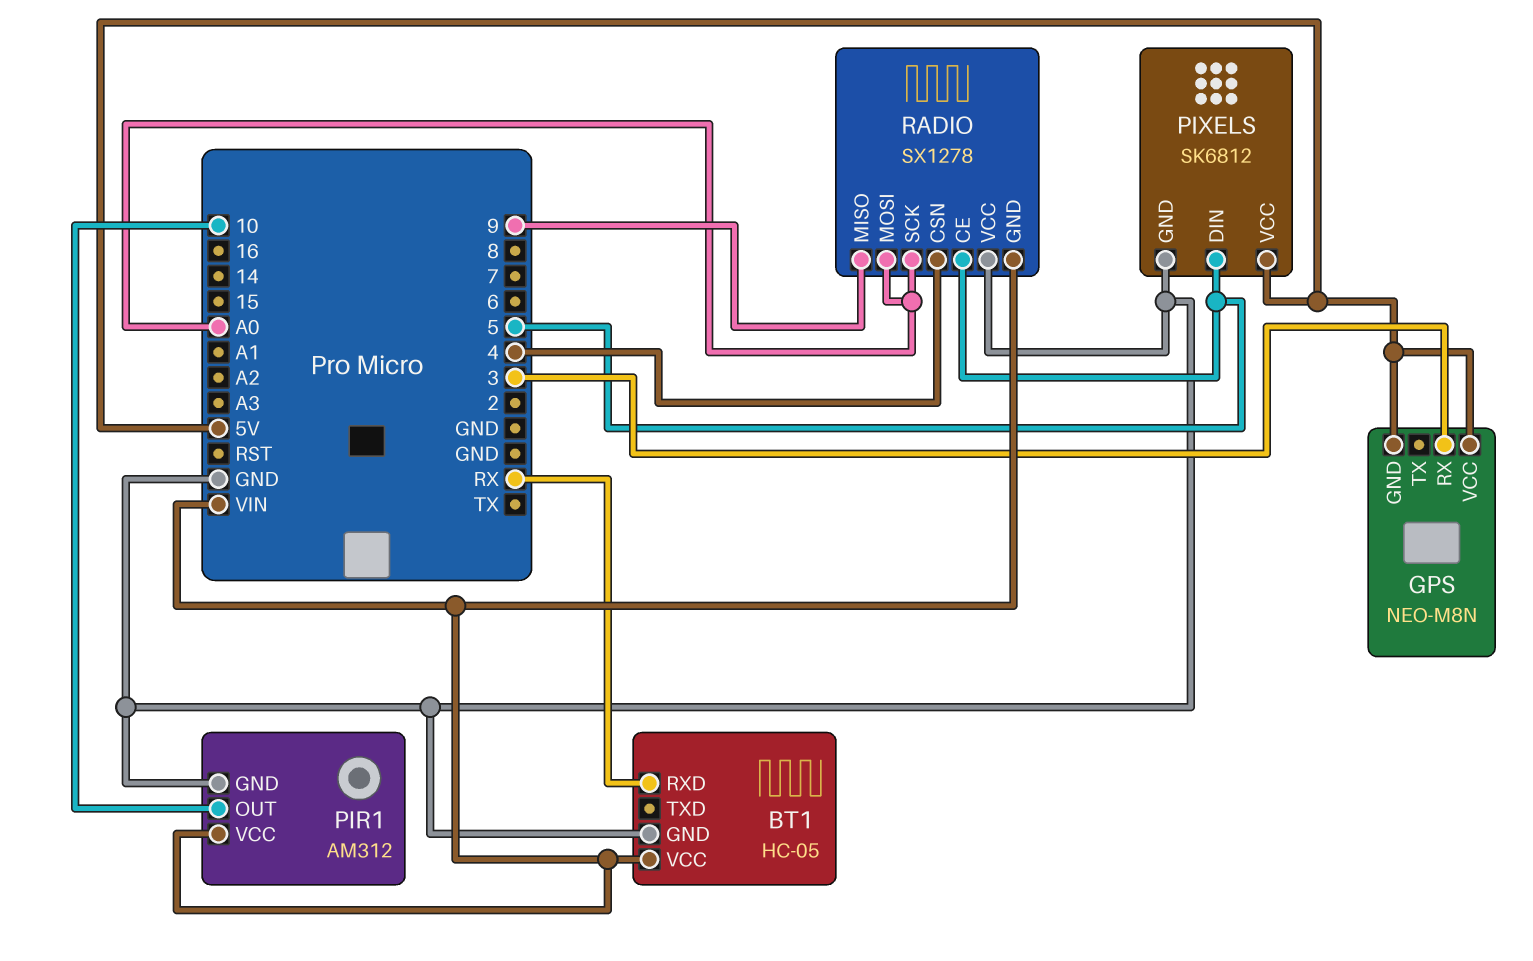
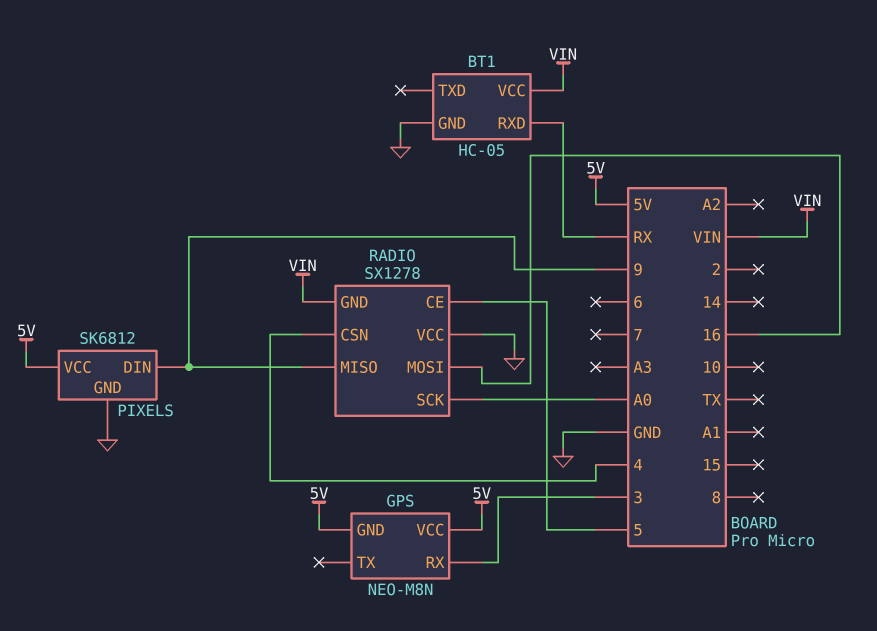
PIR1: AM312 -> none
PIR1 pin GND: GND -> none
PIR1 pin OUT: 10 -> none
PIR1 pin VCC: VIN -> none
PIXELS pin DIN: 5 -> 9
RADIO pin MOSI: A0 -> 16

